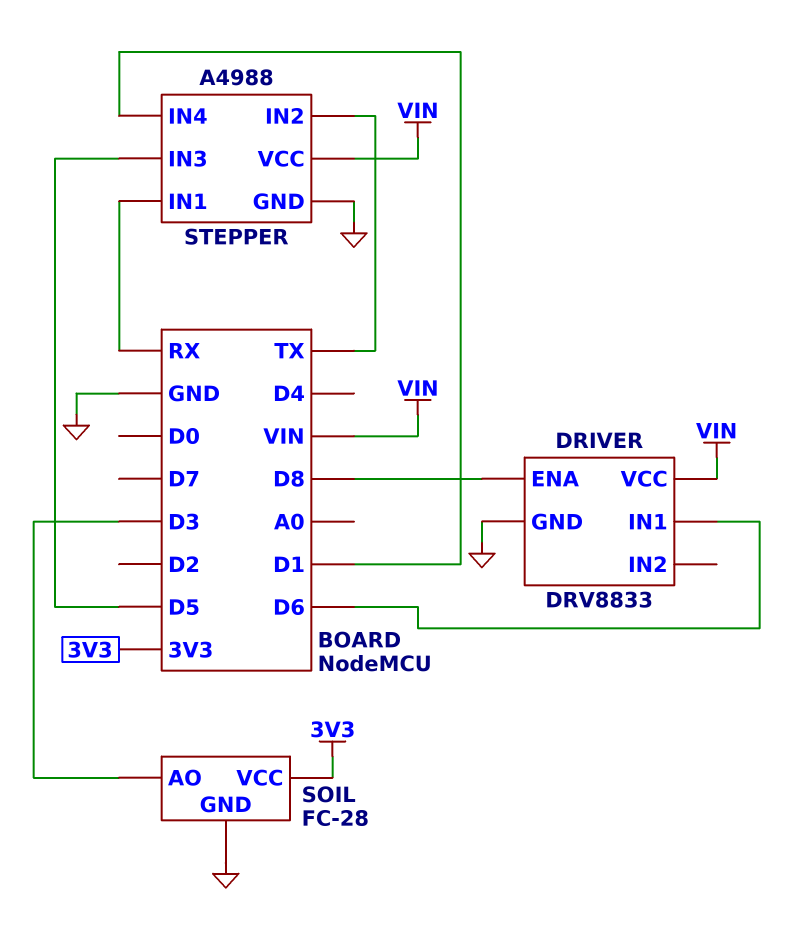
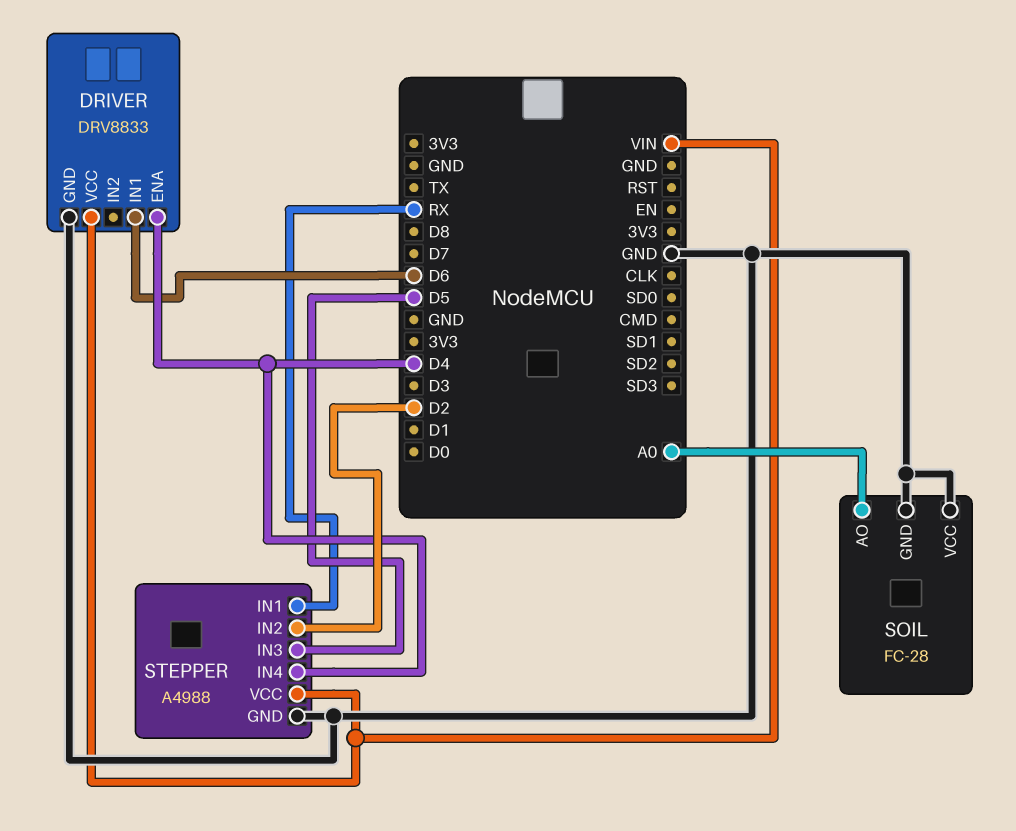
DRIVER pin ENA: D8 -> D4
SOIL pin AO: D3 -> A0
SOIL pin VCC: 3V3 -> GND
STEPPER pin IN2: TX -> D2
STEPPER pin IN4: D1 -> D4

